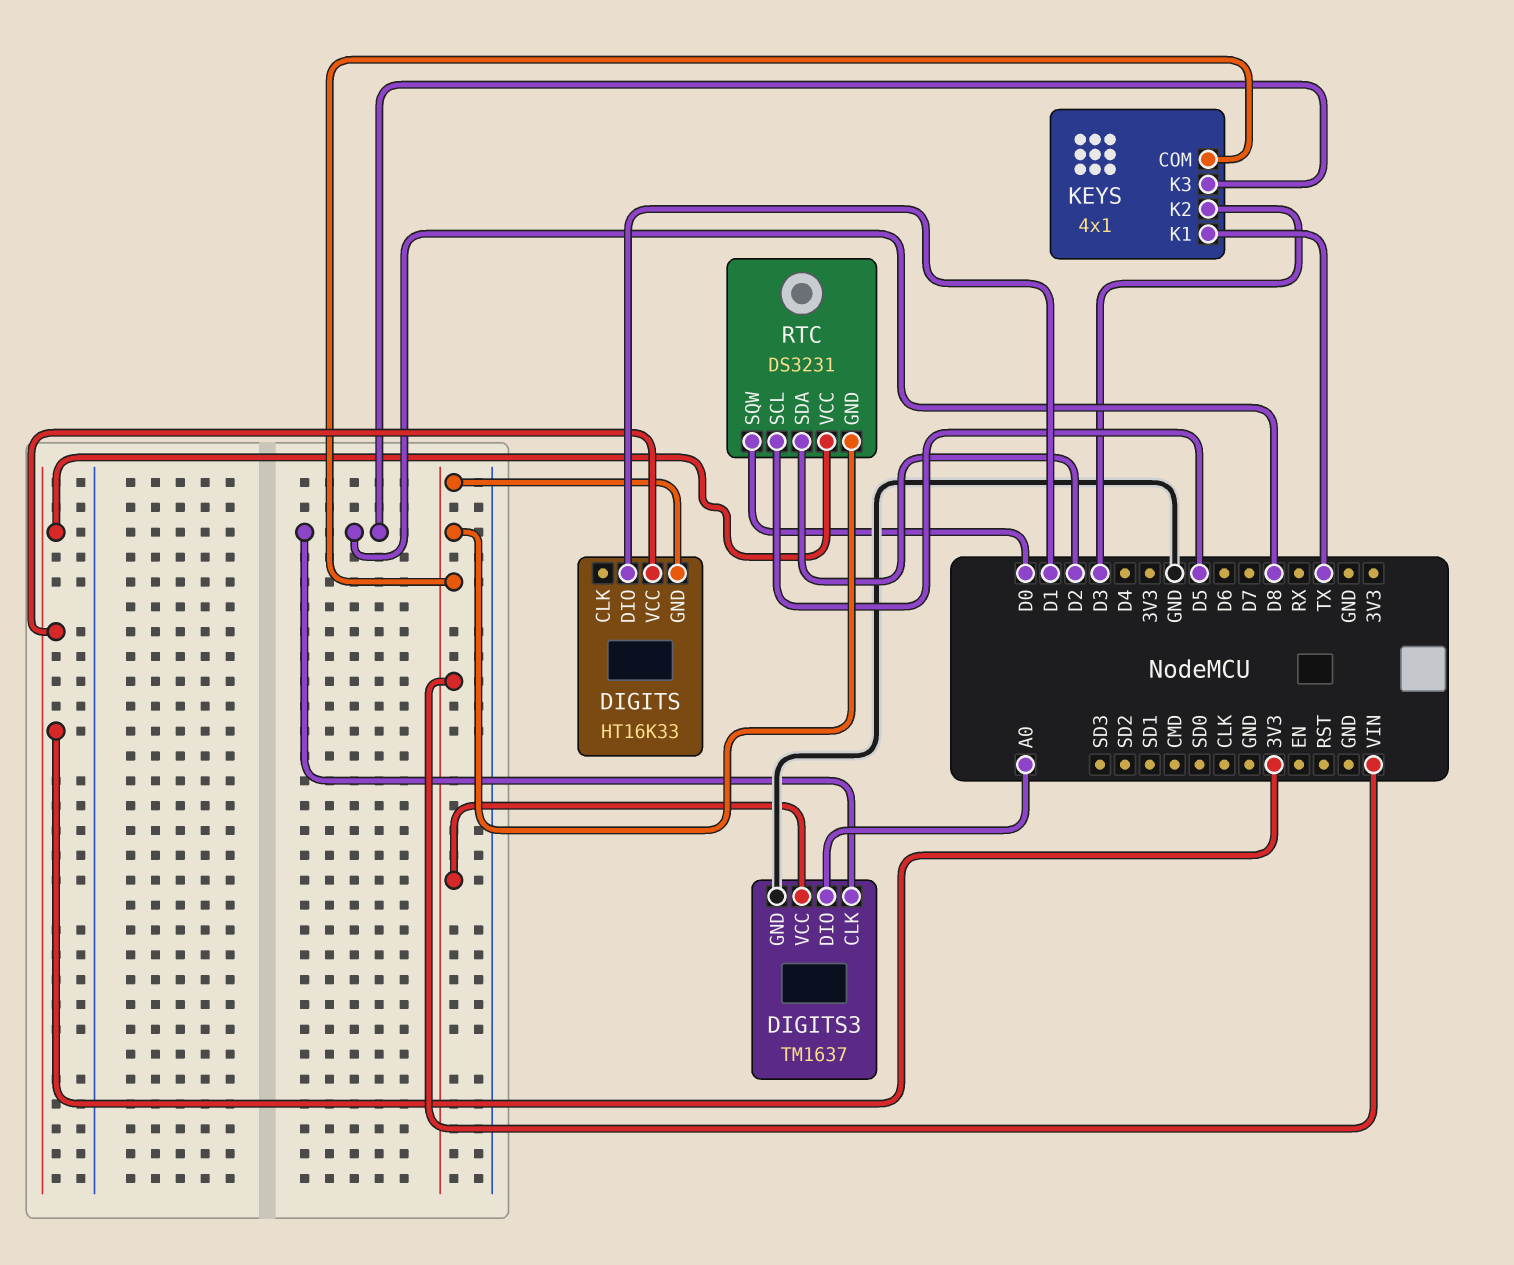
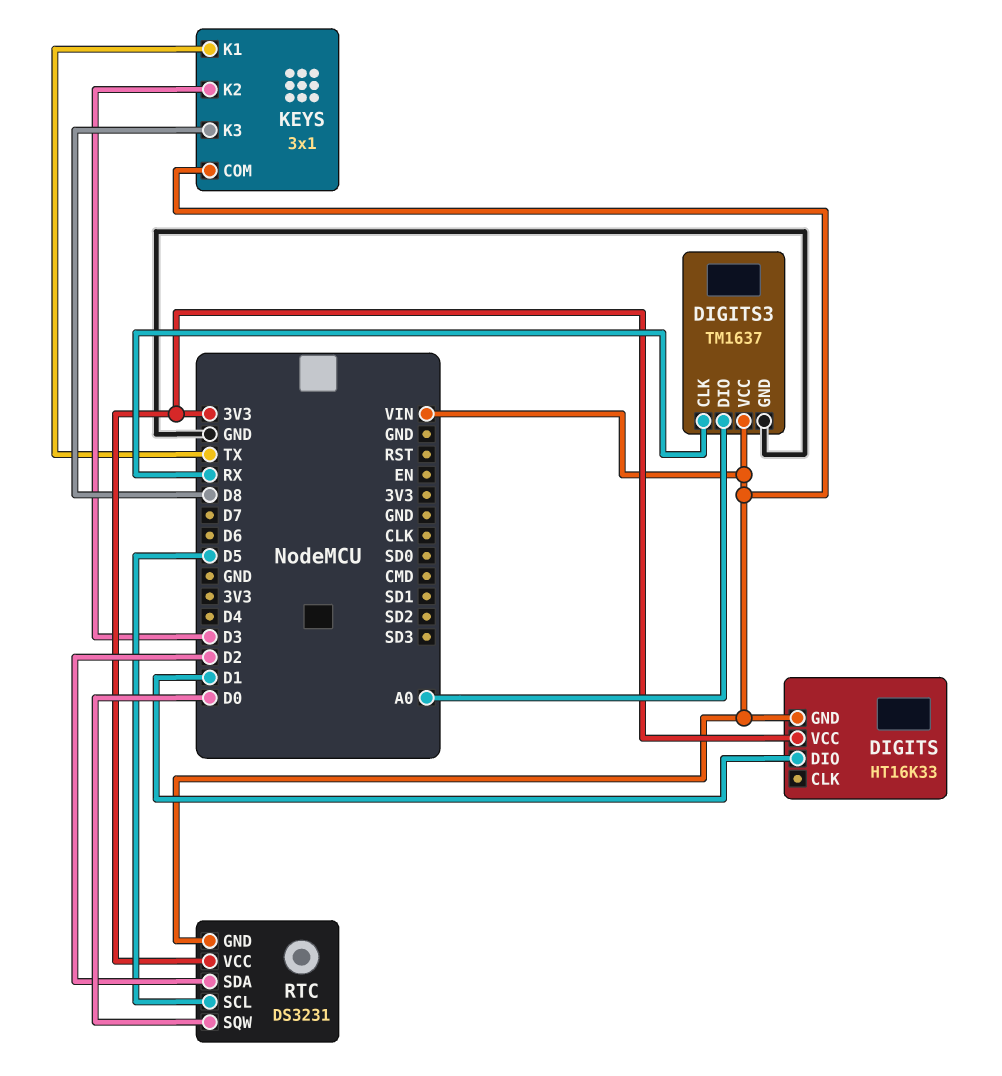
DIGITS3 pin CLK: D8 -> RX
KEYS: 4x1 -> 3x1

